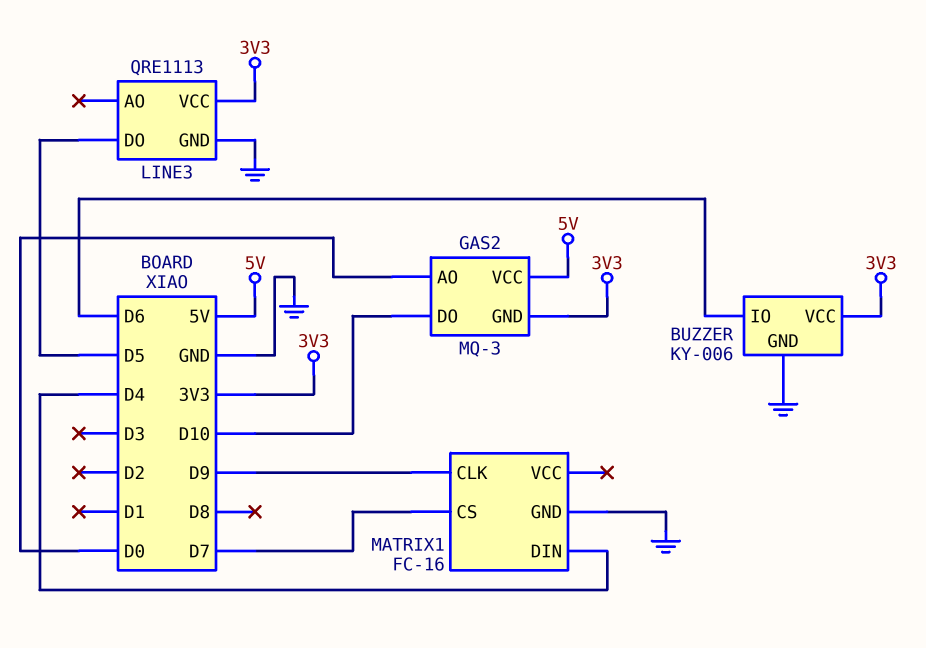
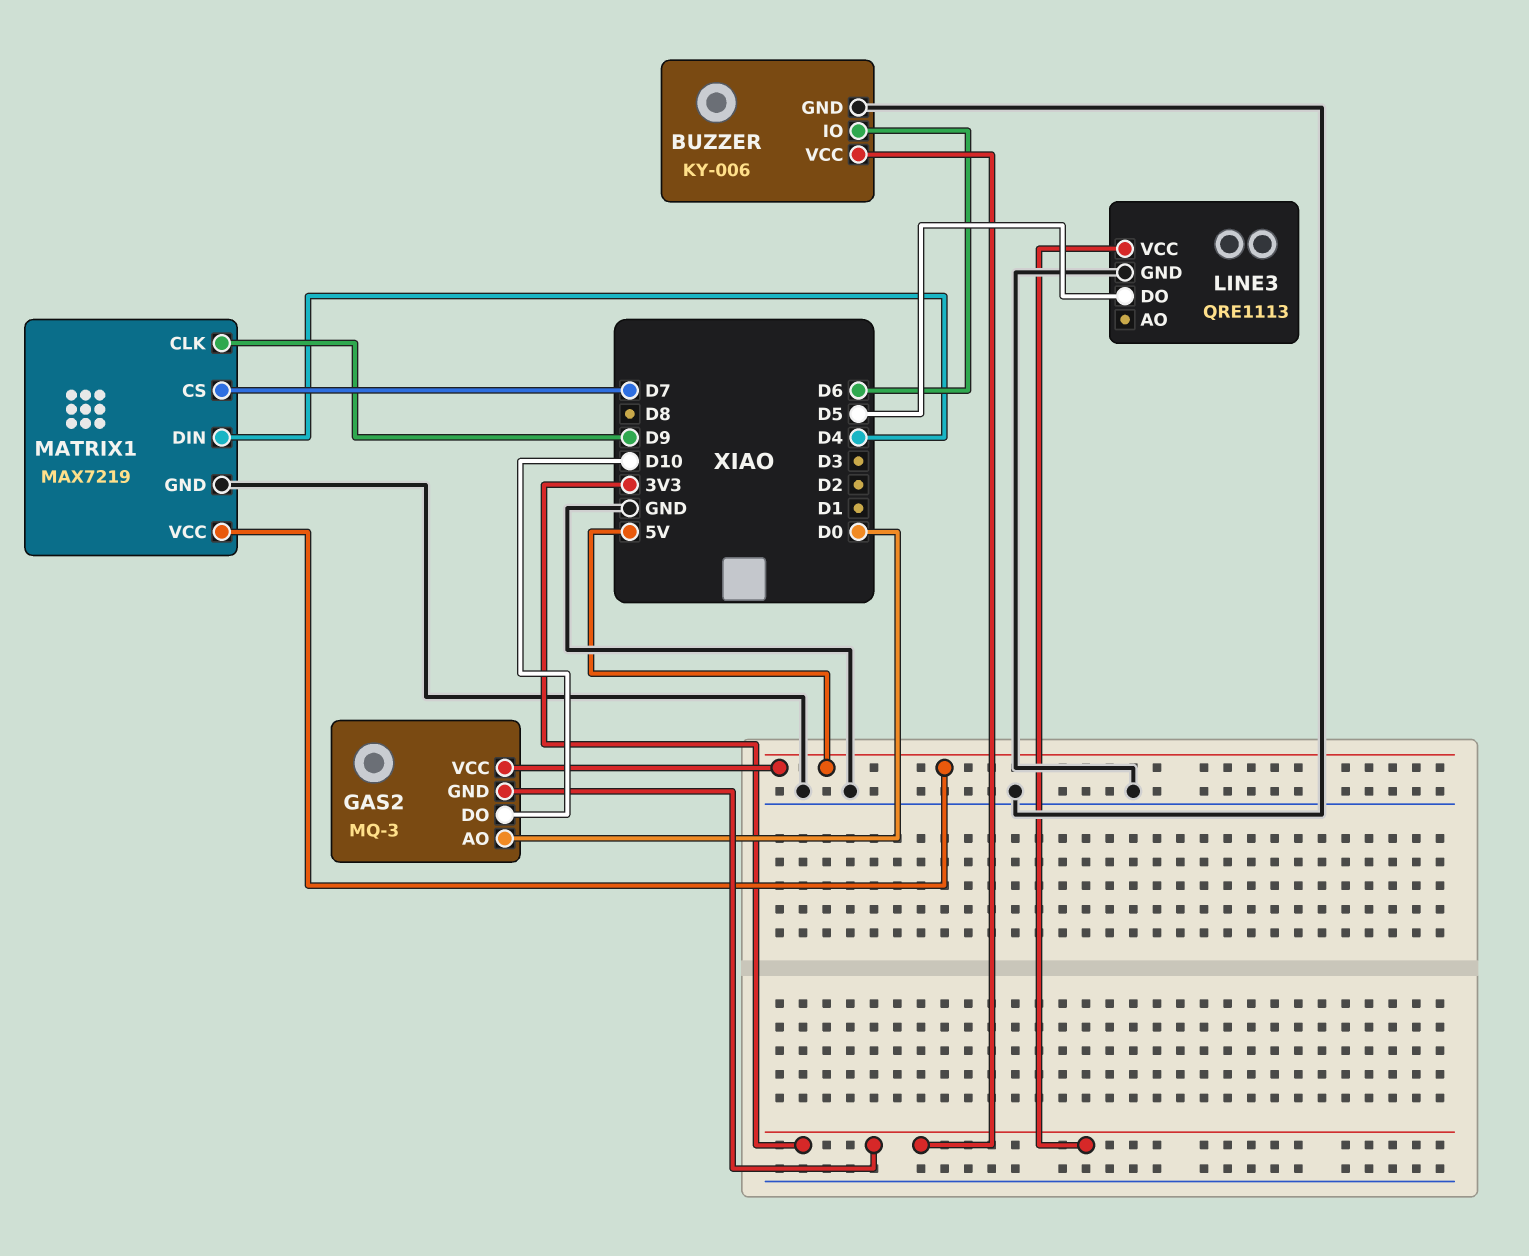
MATRIX1: FC-16 -> MAX7219
MATRIX1 pin VCC: none -> 5V

